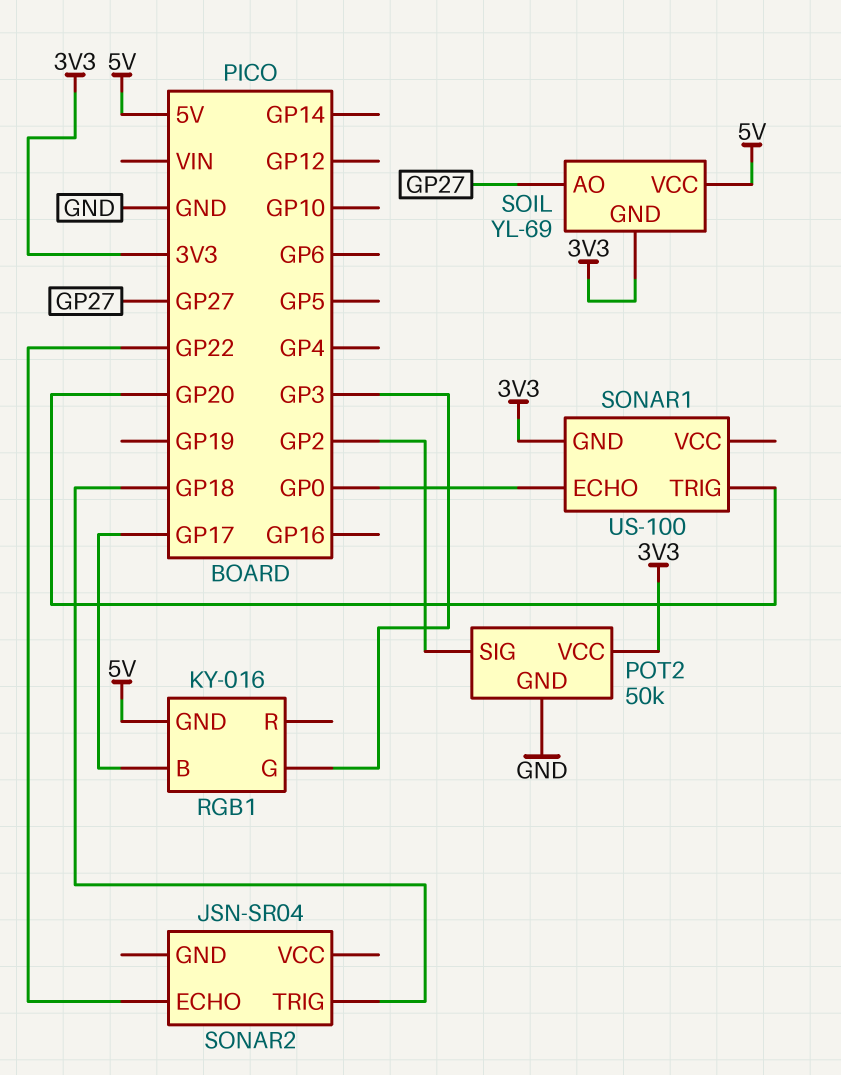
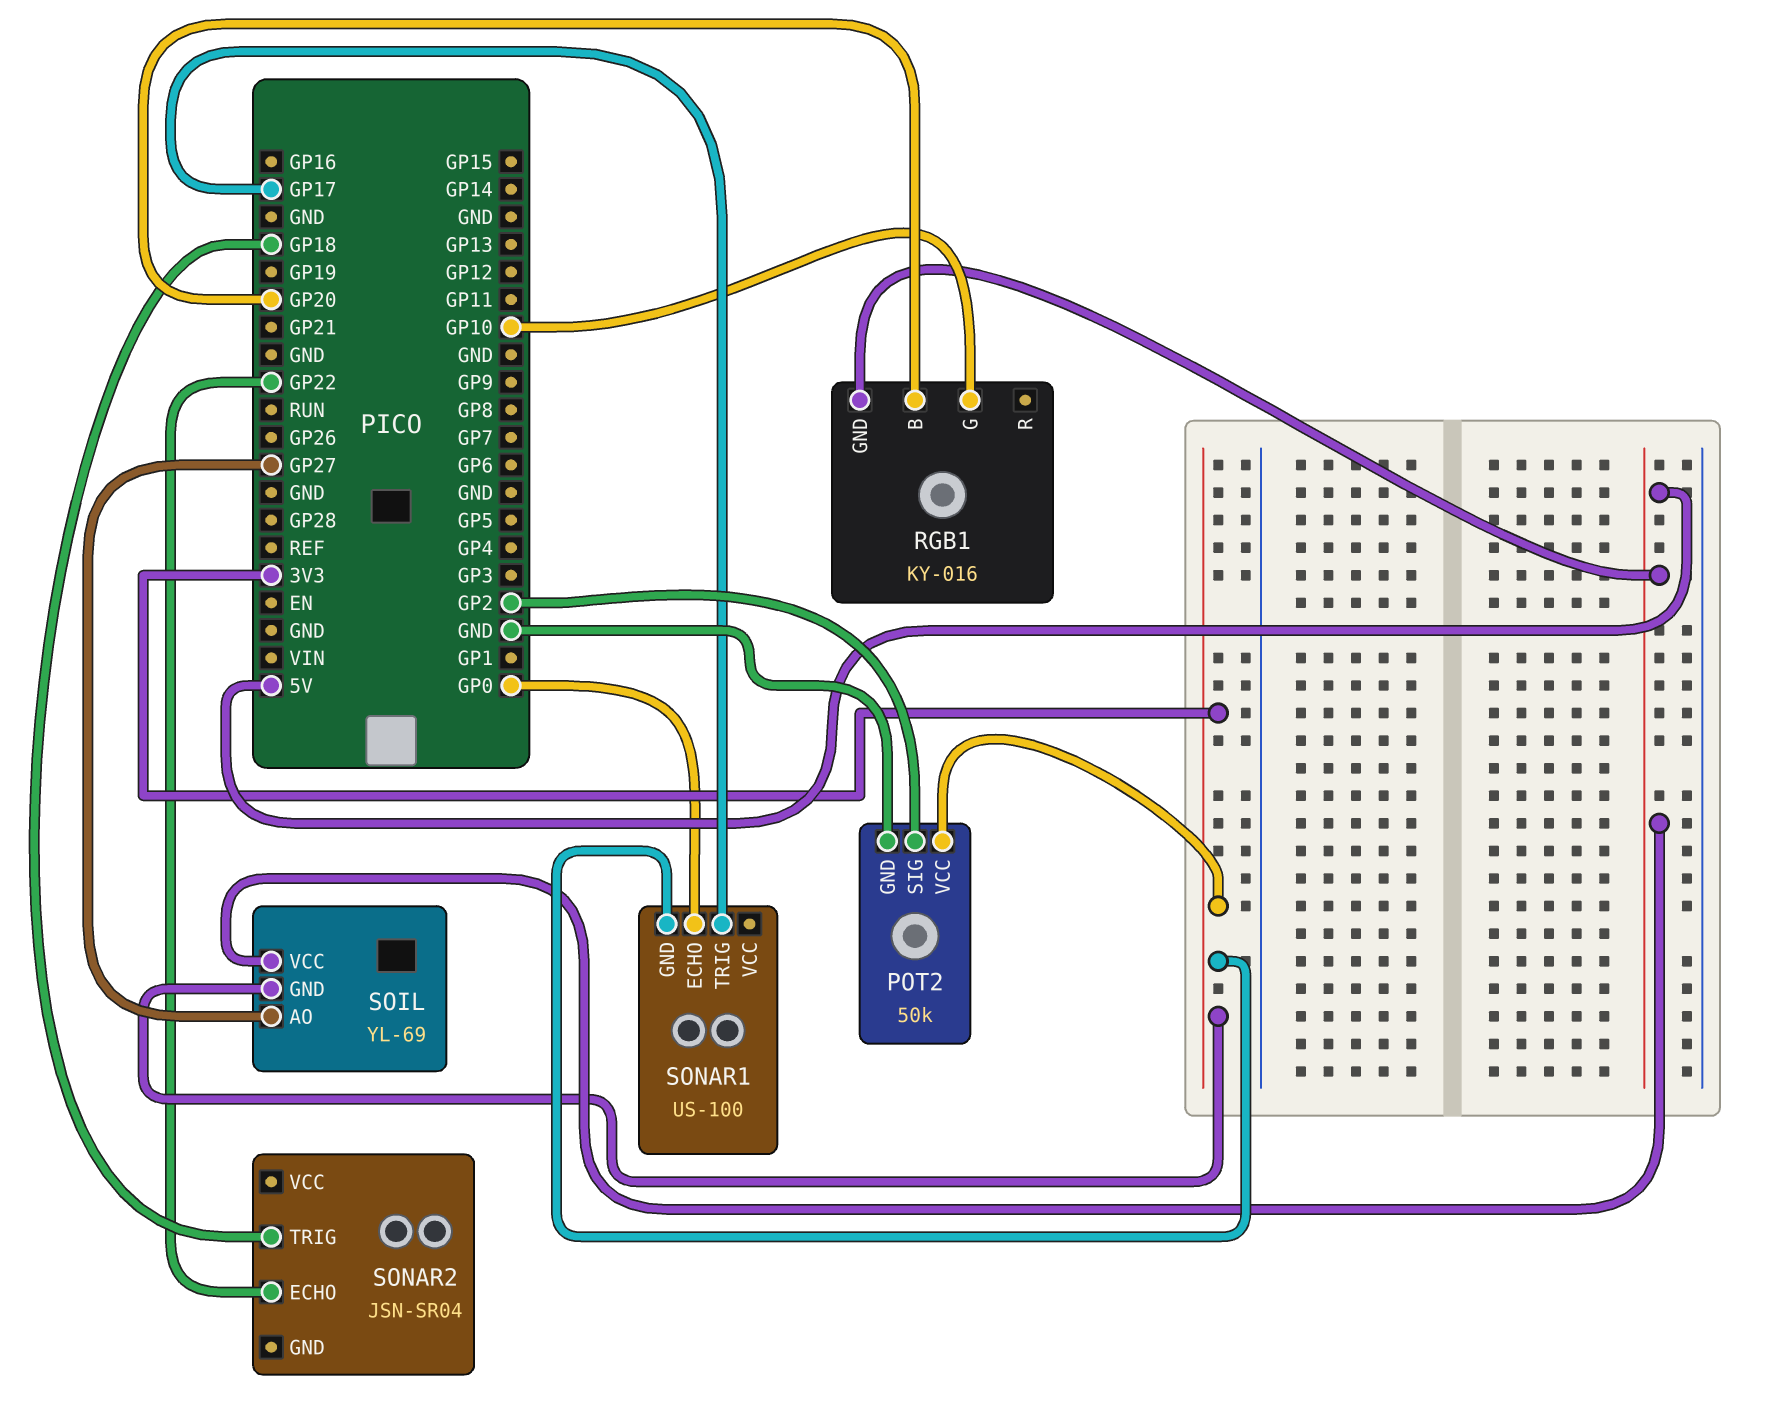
RGB1 pin B: GP17 -> GP20
RGB1 pin G: GP3 -> GP10
SONAR1 pin TRIG: GP20 -> GP17

